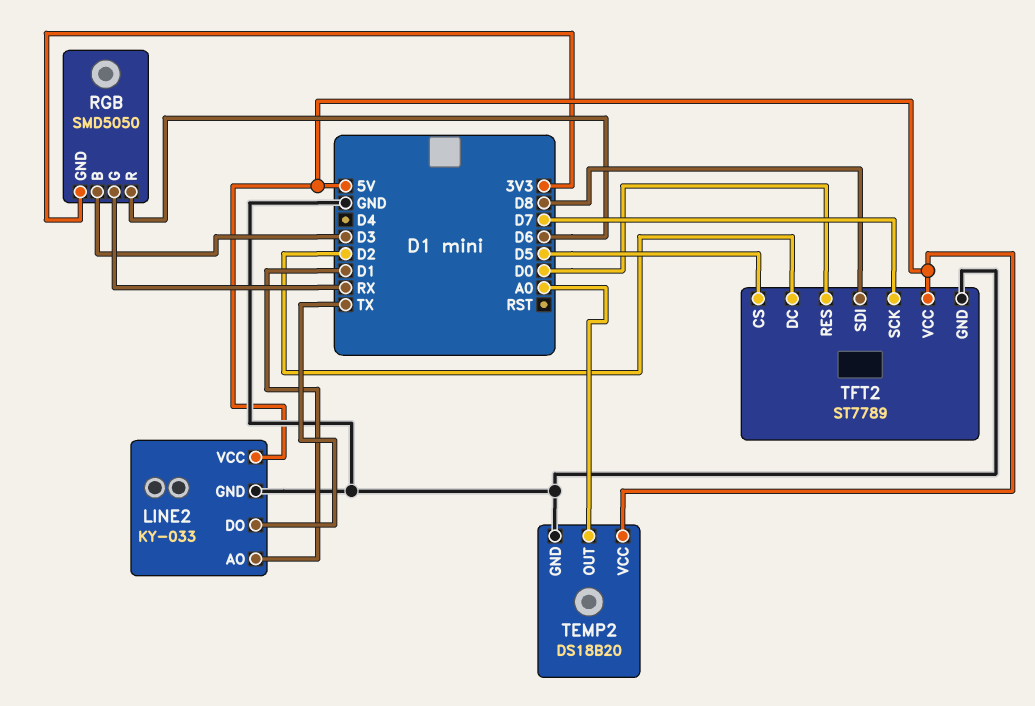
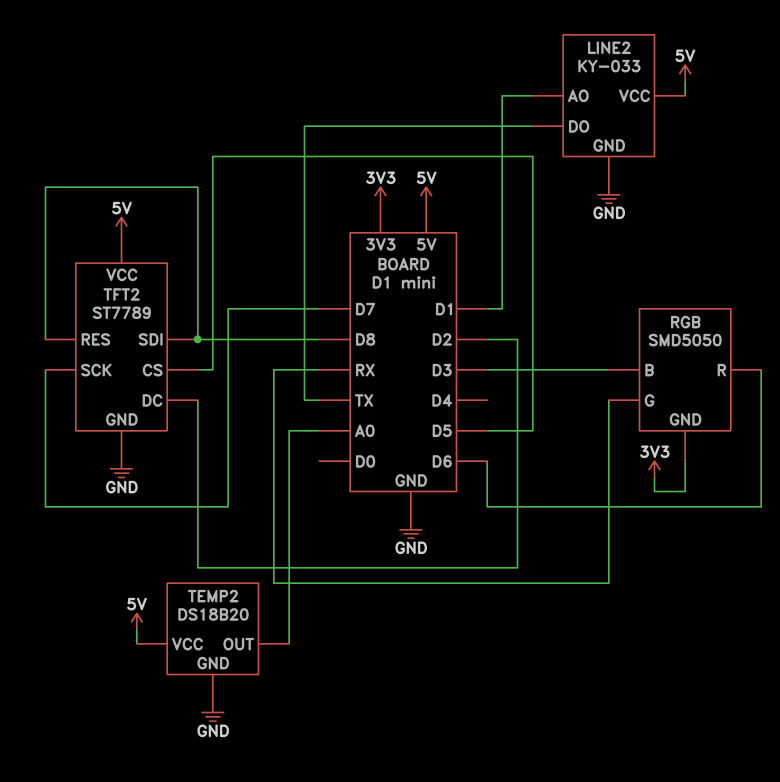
TFT2 pin RES: D0 -> D8

